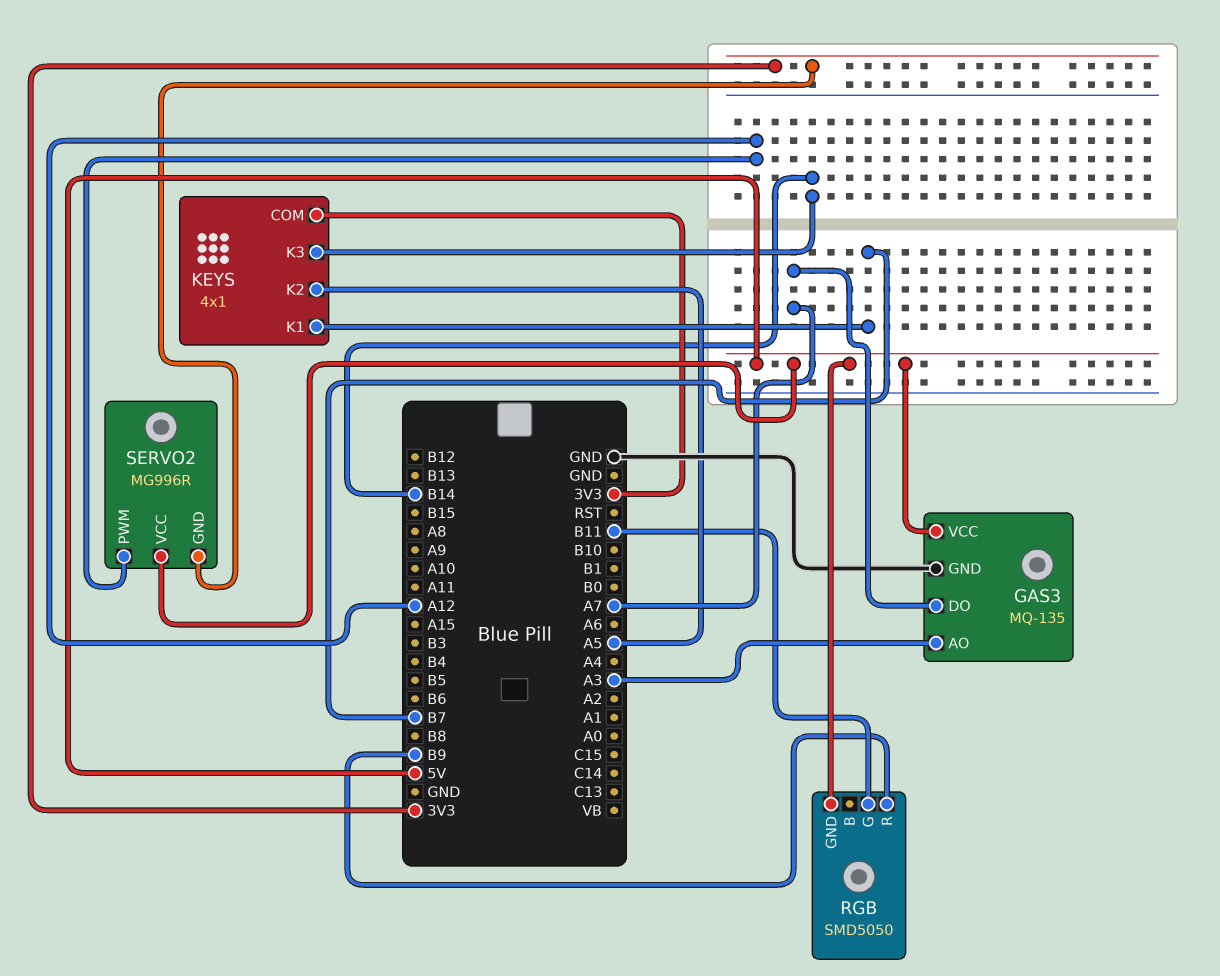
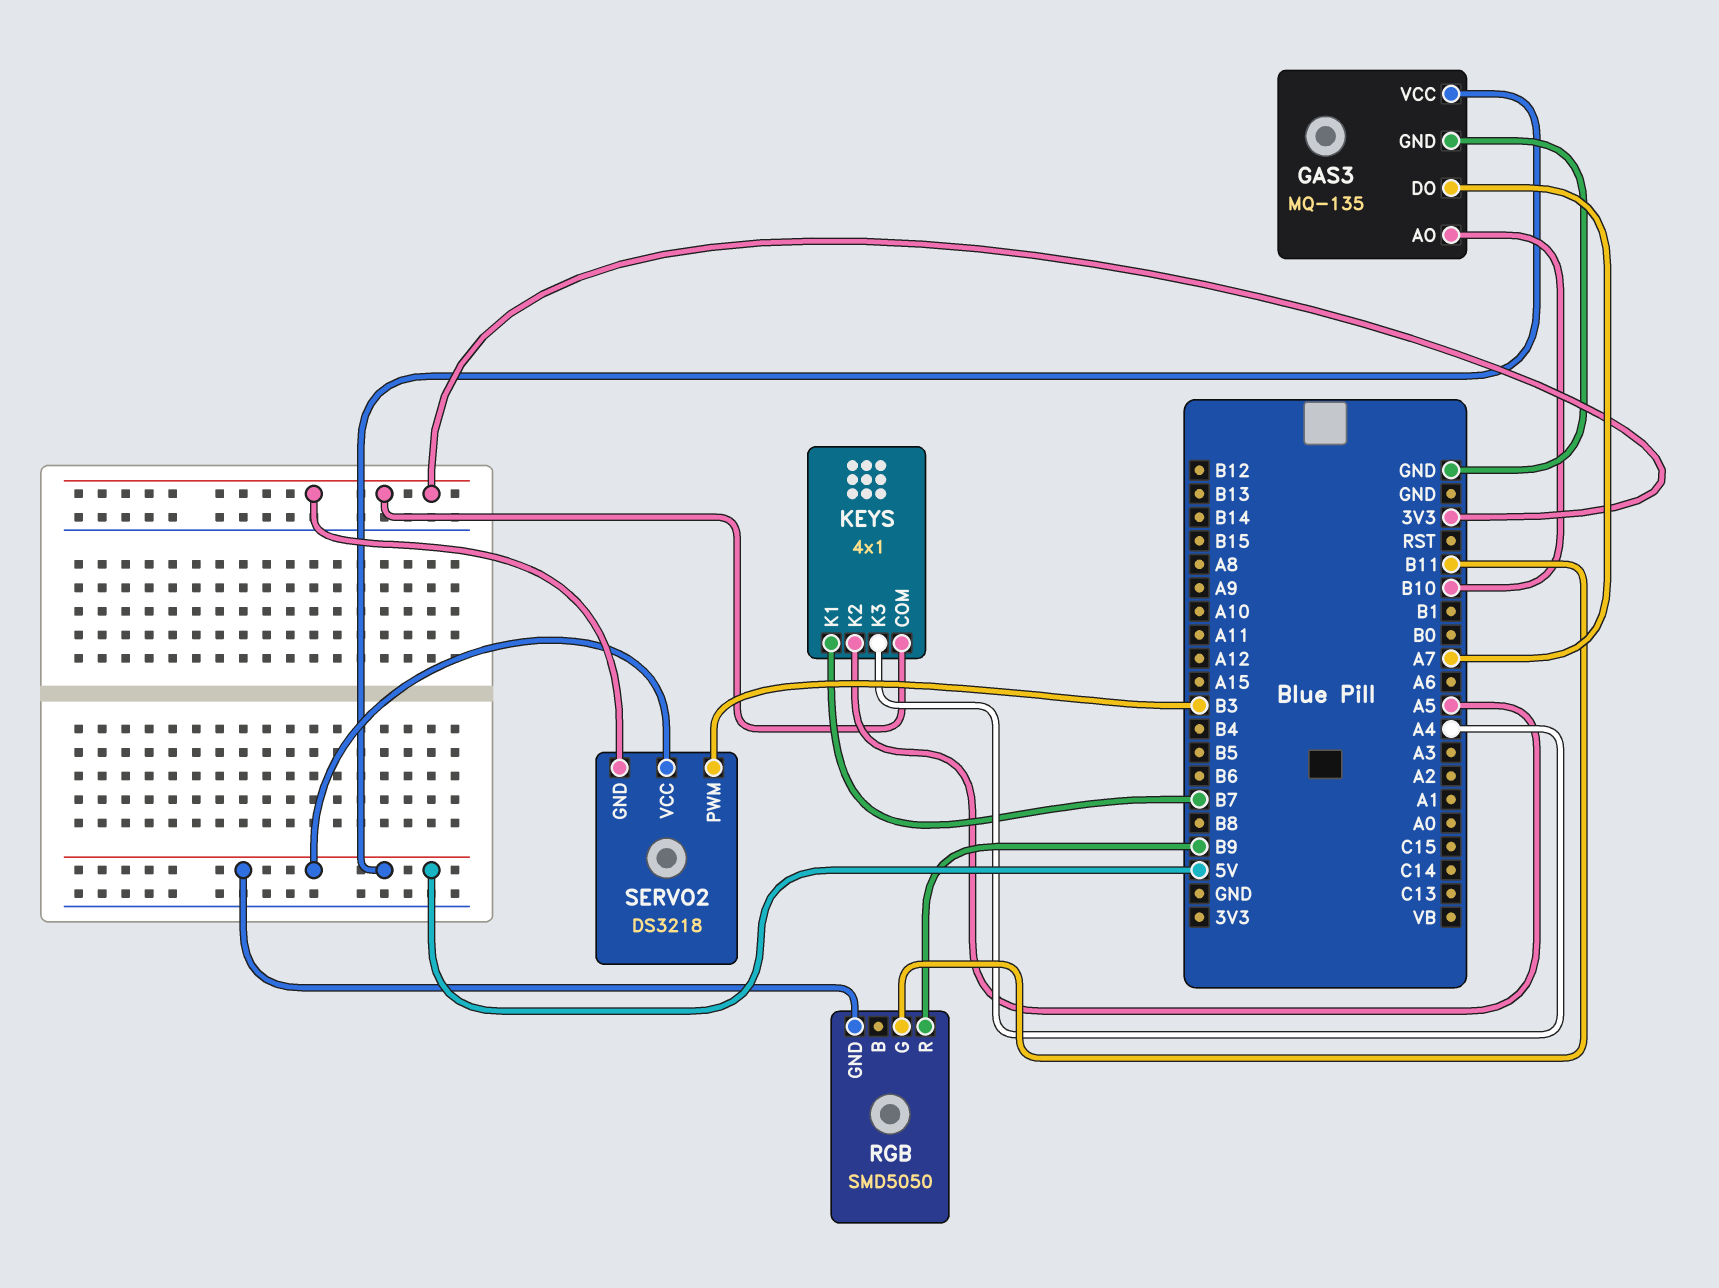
GAS3 pin AO: A3 -> B10
KEYS pin K3: B14 -> A4
SERVO2: MG996R -> DS3218
SERVO2 pin PWM: A12 -> B3

